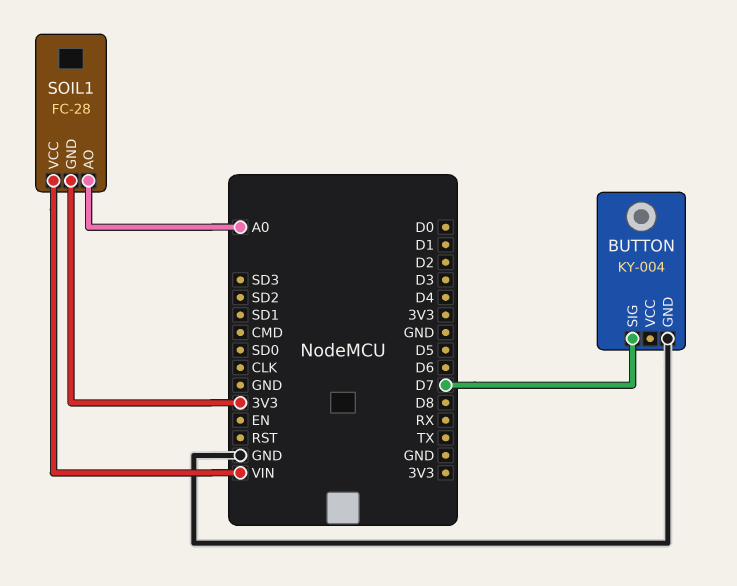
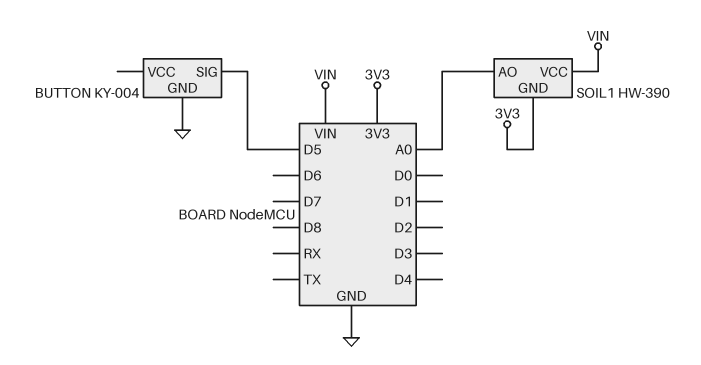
BUTTON pin SIG: D7 -> D5
SOIL1: FC-28 -> HW-390

